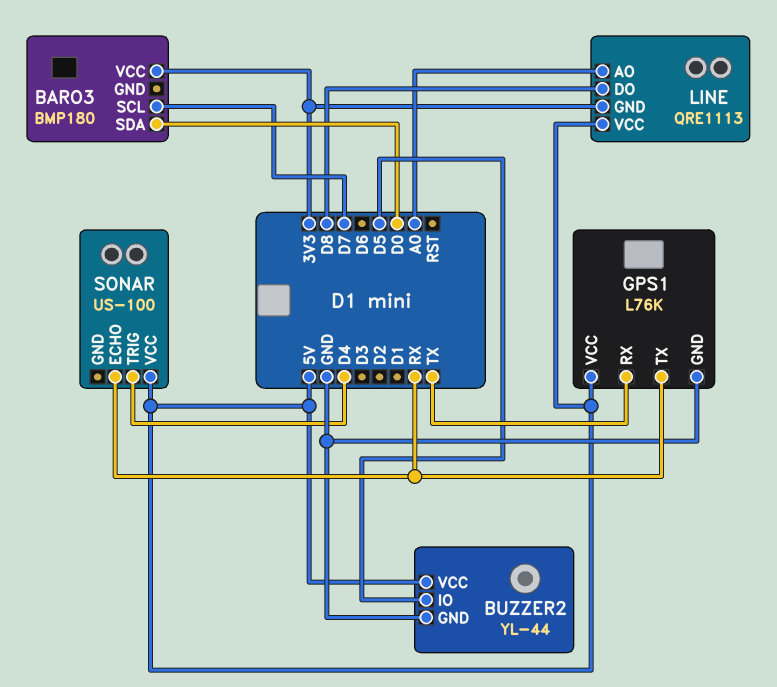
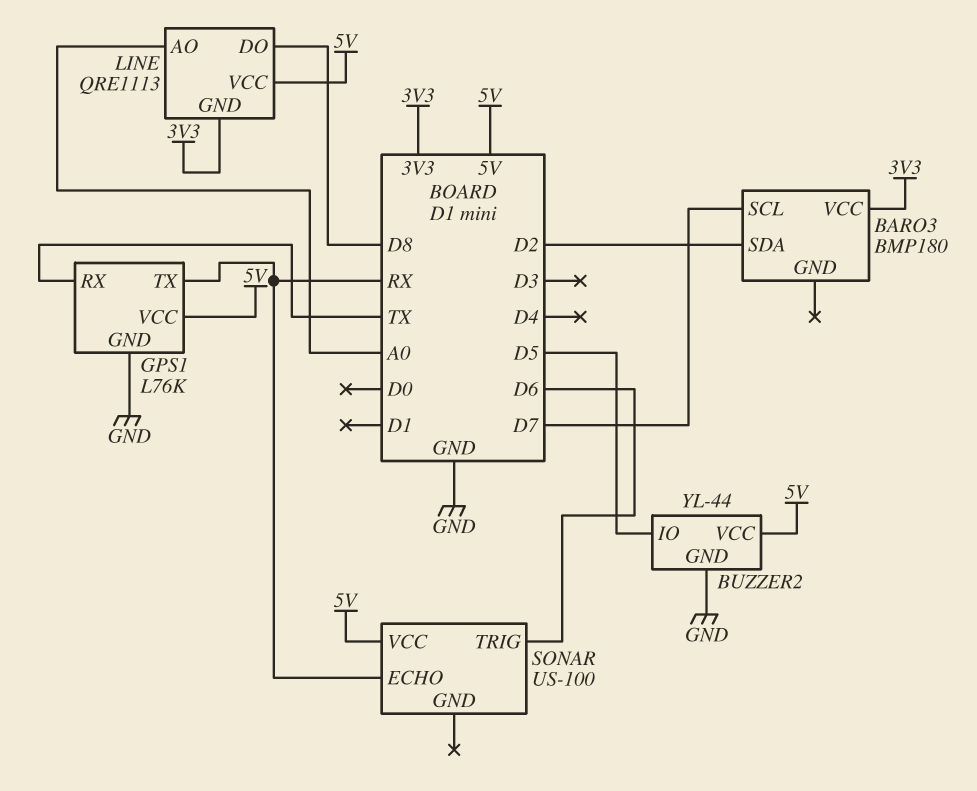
BARO3 pin SDA: D0 -> D2
SONAR pin TRIG: D4 -> D6

